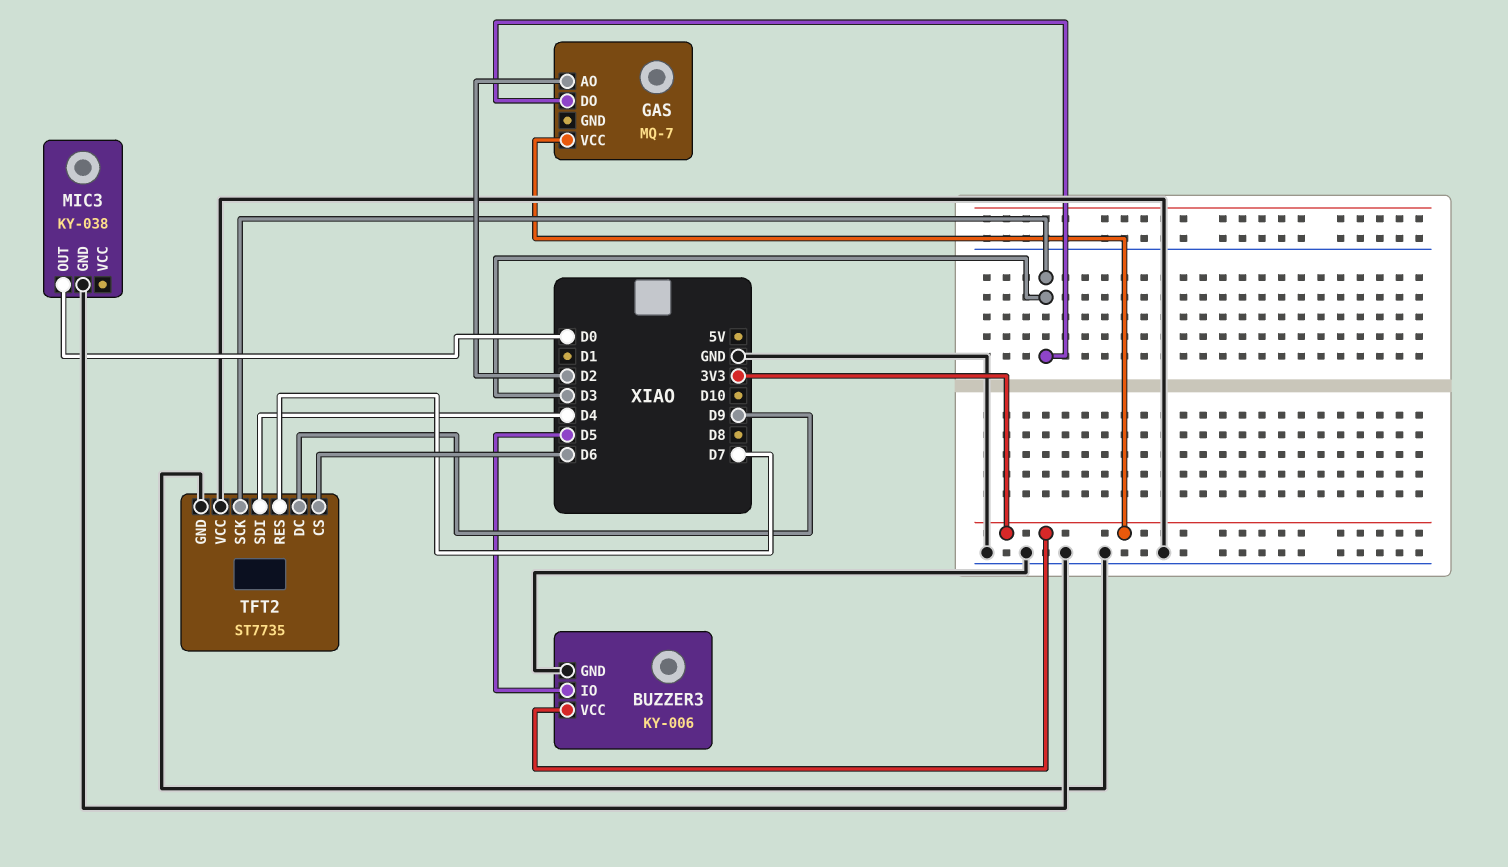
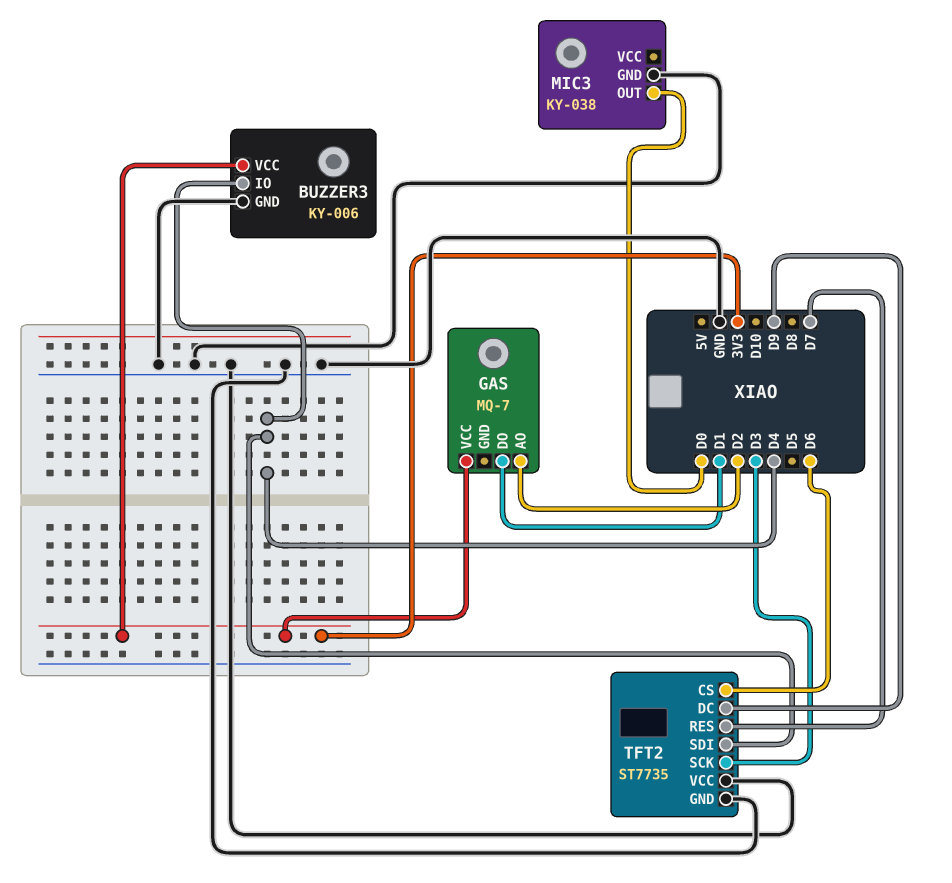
BUZZER3 pin IO: D5 -> D4
GAS pin DO: D3 -> D1

